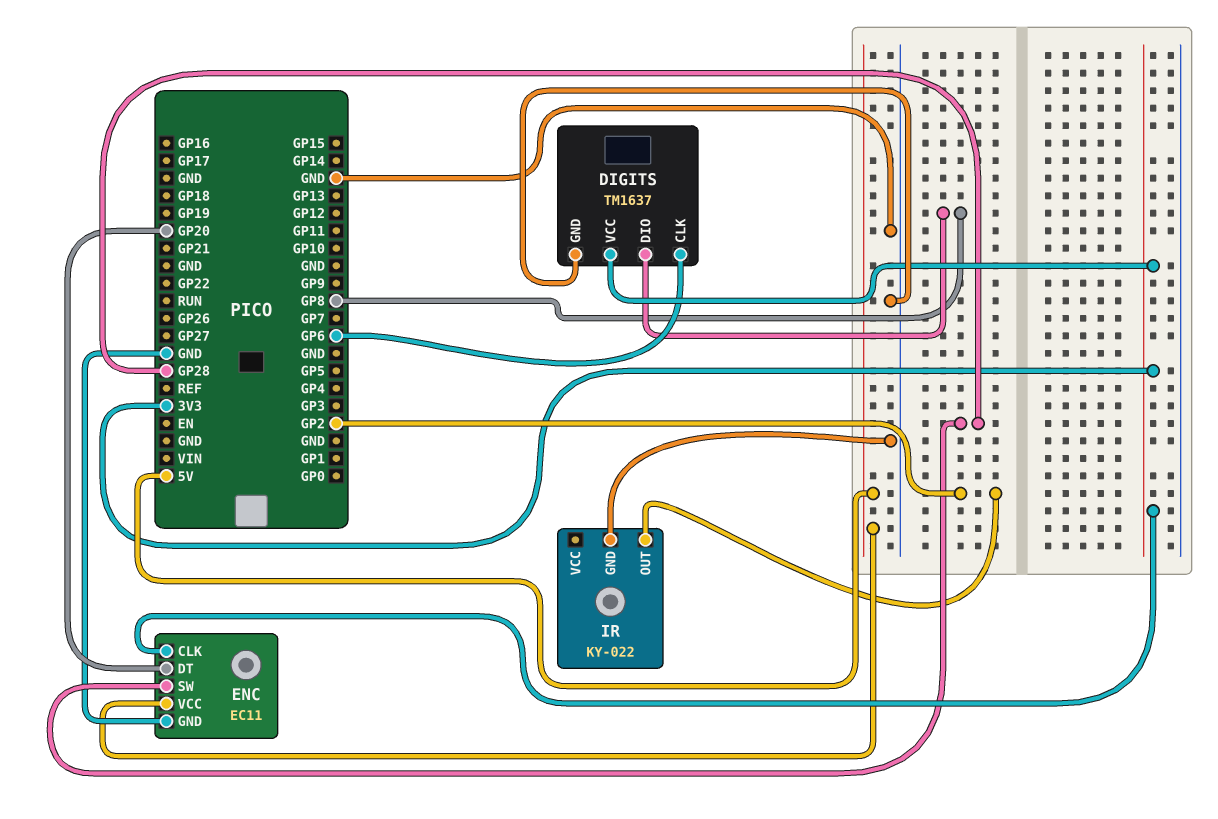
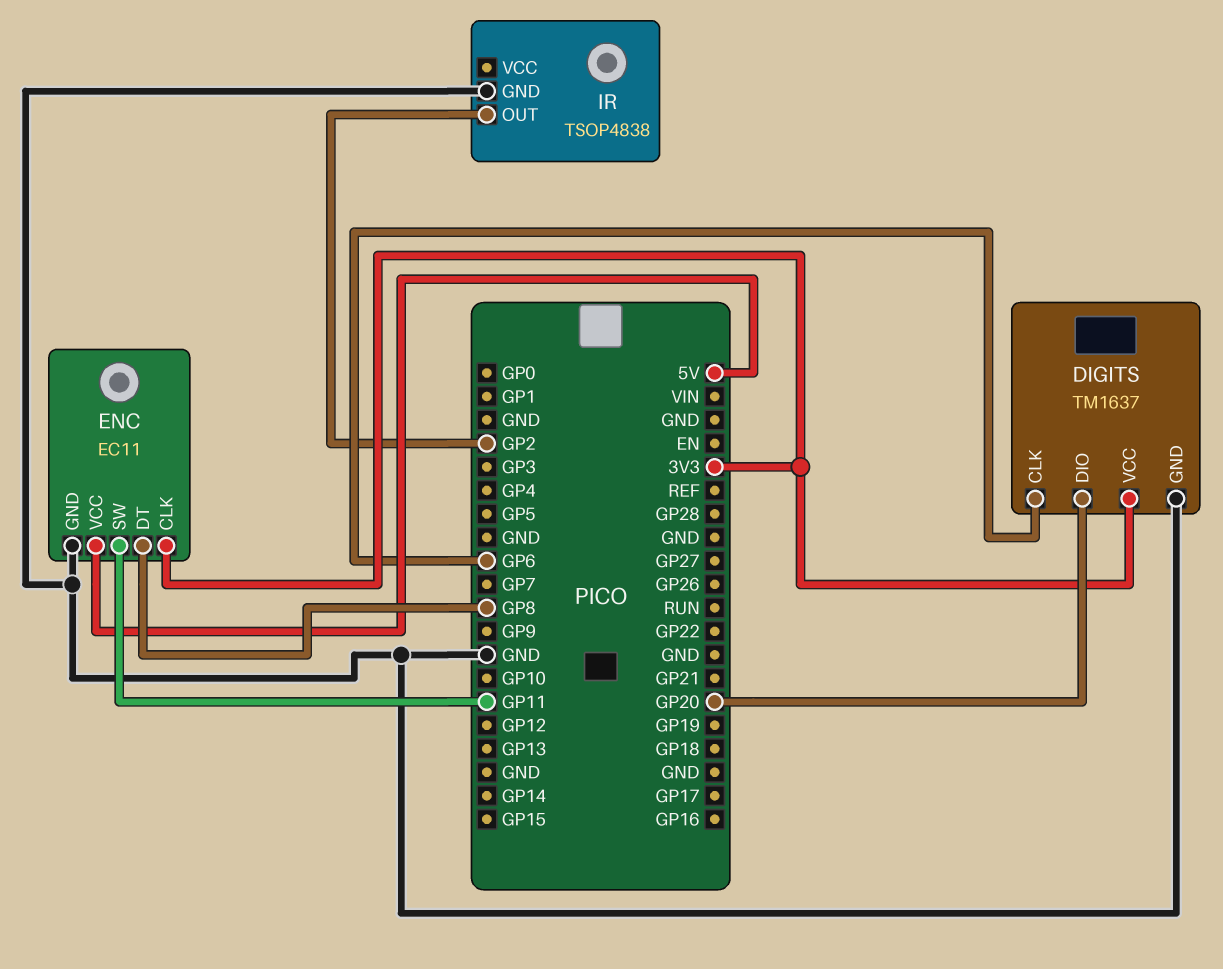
DIGITS pin DIO: GP8 -> GP20
ENC pin DT: GP20 -> GP8
ENC pin SW: GP28 -> GP11
IR: KY-022 -> TSOP4838

